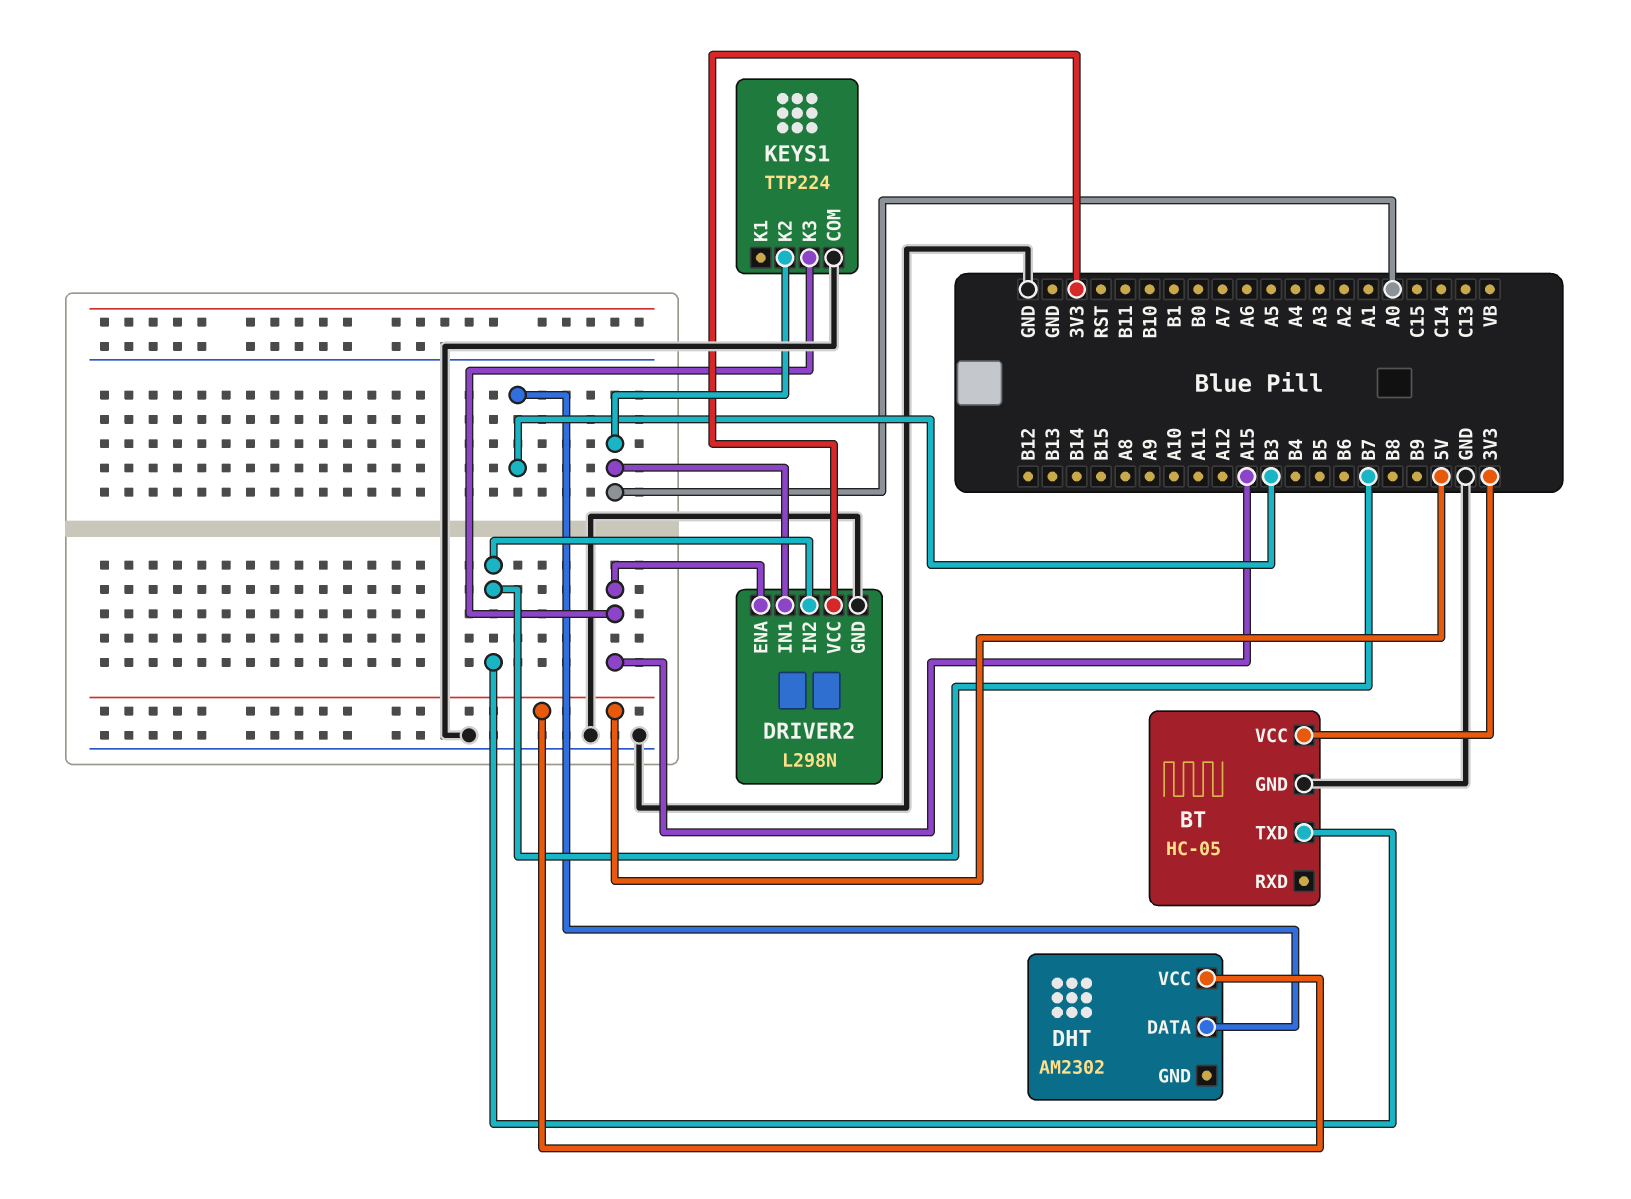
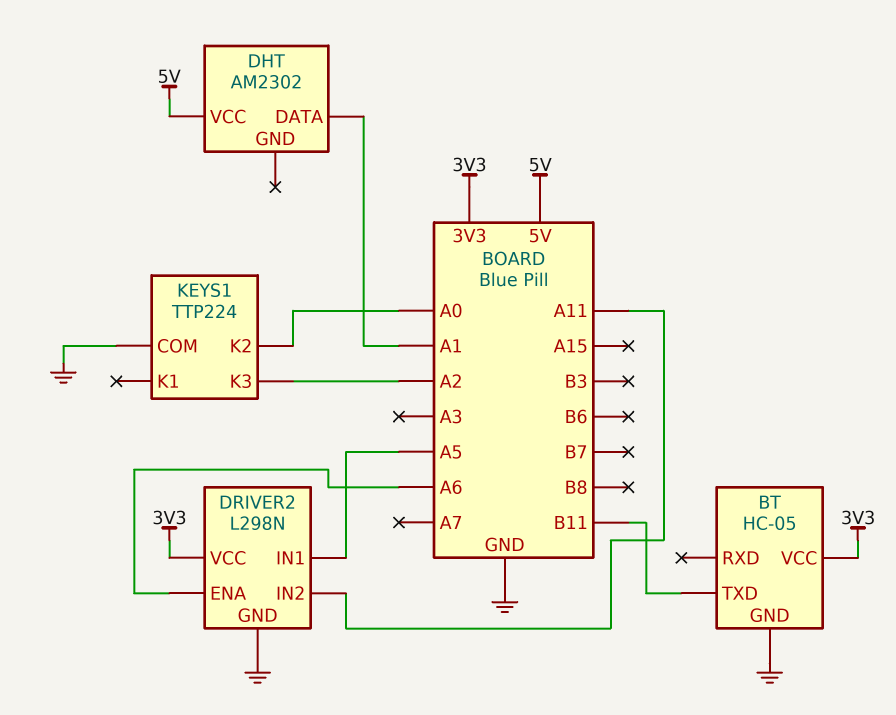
BT pin TXD: B7 -> B11
DHT pin DATA: B3 -> A1
DRIVER2 pin ENA: A15 -> A6
DRIVER2 pin IN1: A0 -> A5
DRIVER2 pin IN2: B7 -> A11
KEYS1 pin K3: A15 -> A2

